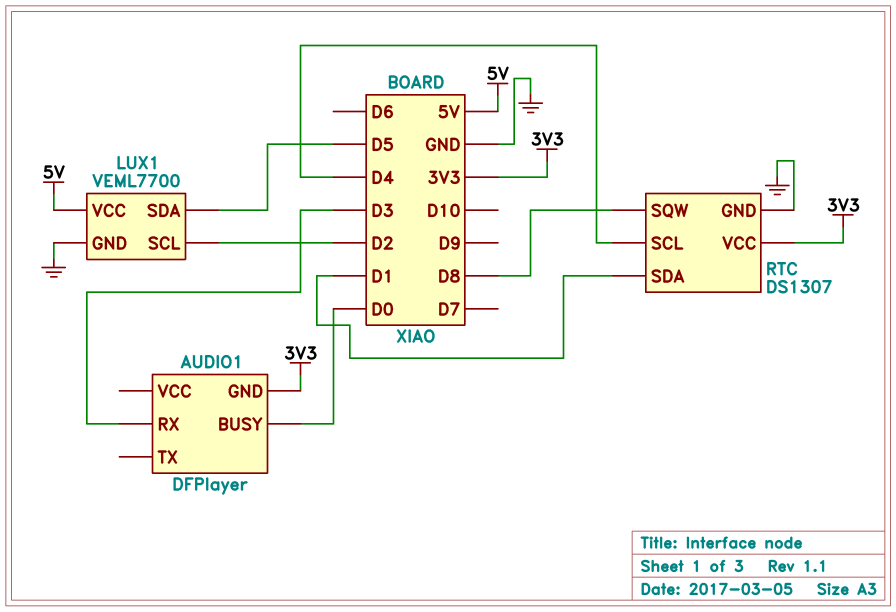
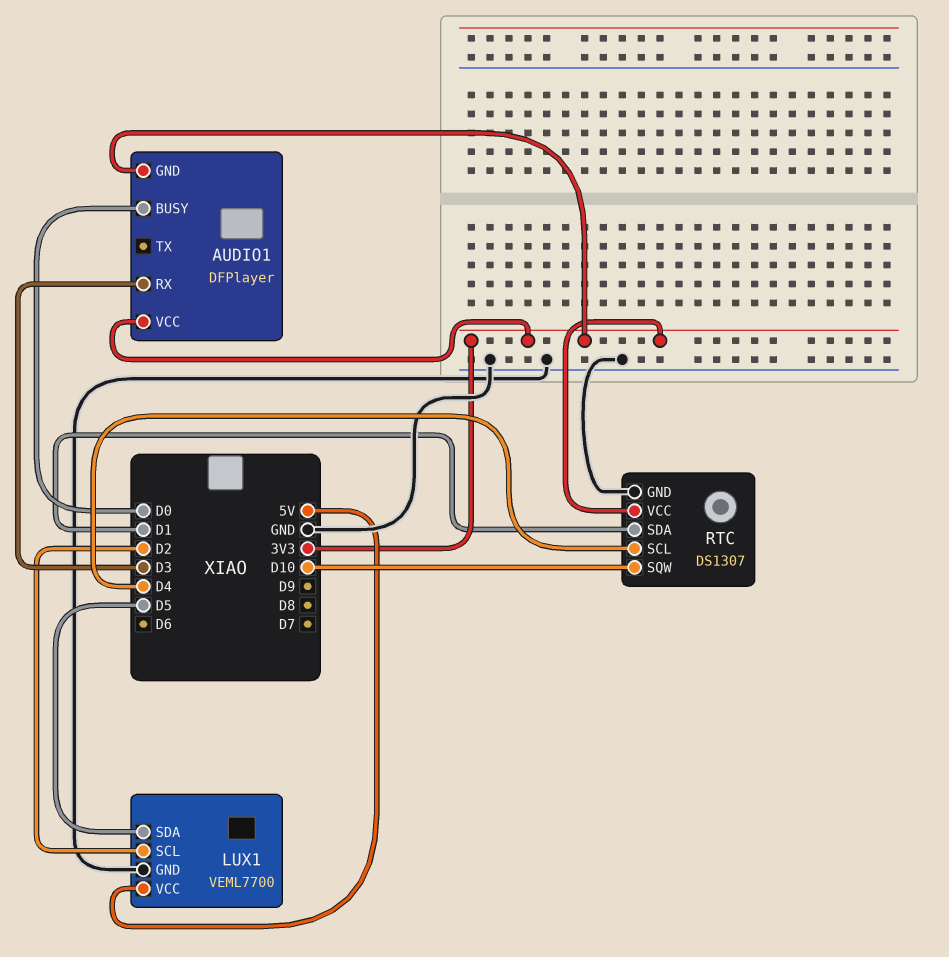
AUDIO1 pin VCC: none -> 3V3
RTC pin SQW: D8 -> D10

